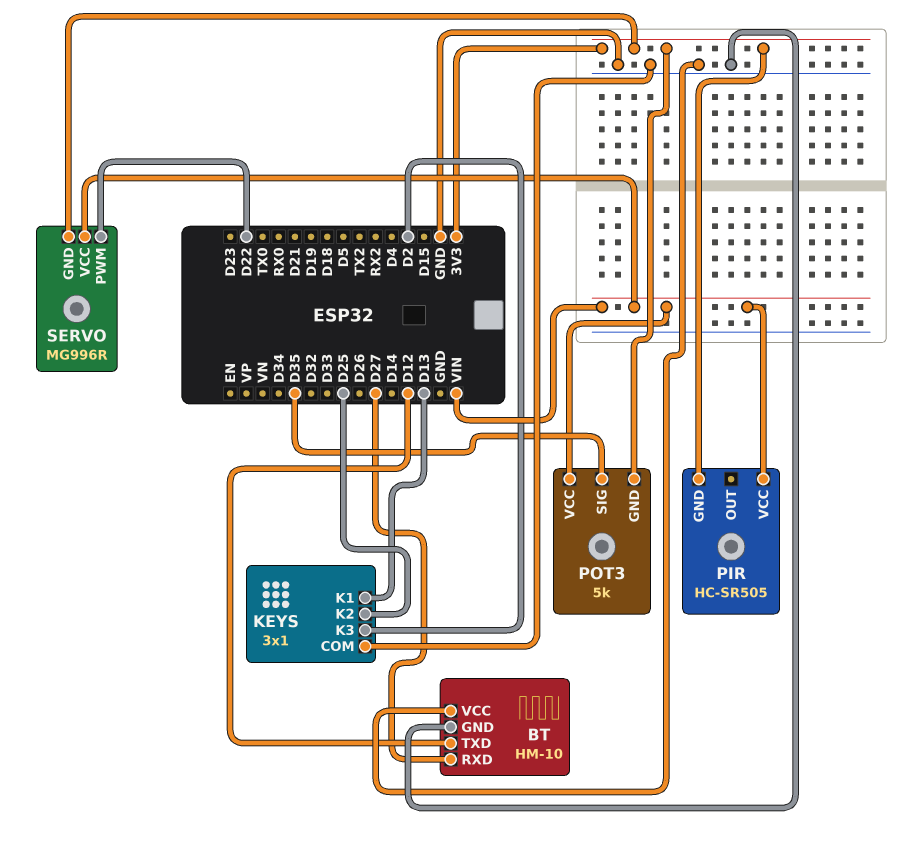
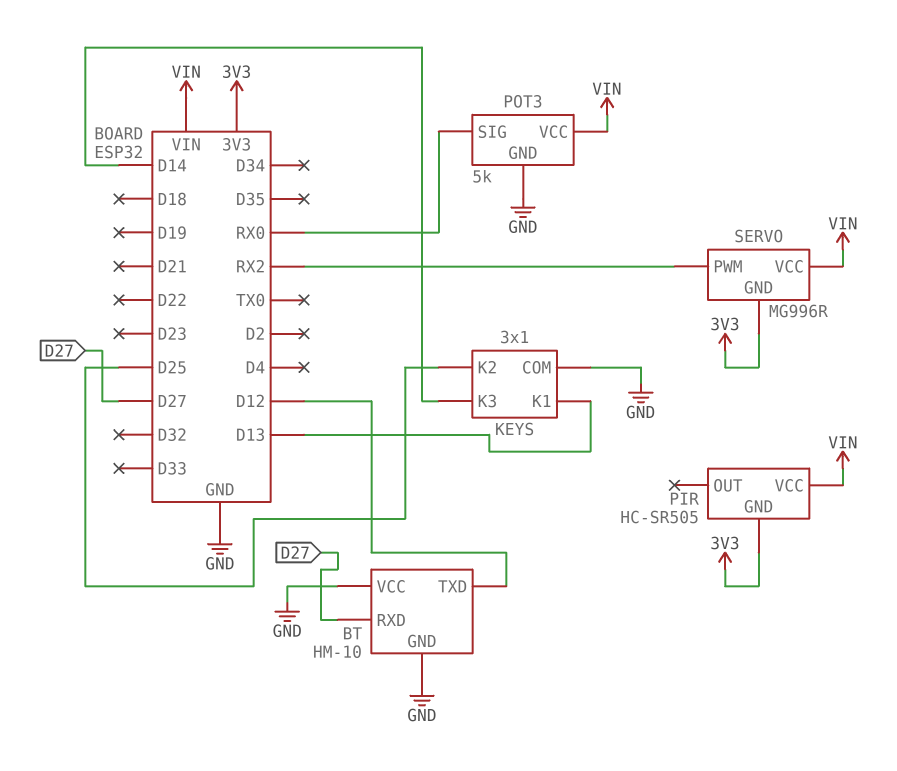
KEYS pin K3: D2 -> D14
POT3 pin GND: 3V3 -> GND
POT3 pin SIG: D35 -> RX0
SERVO pin PWM: D22 -> RX2

